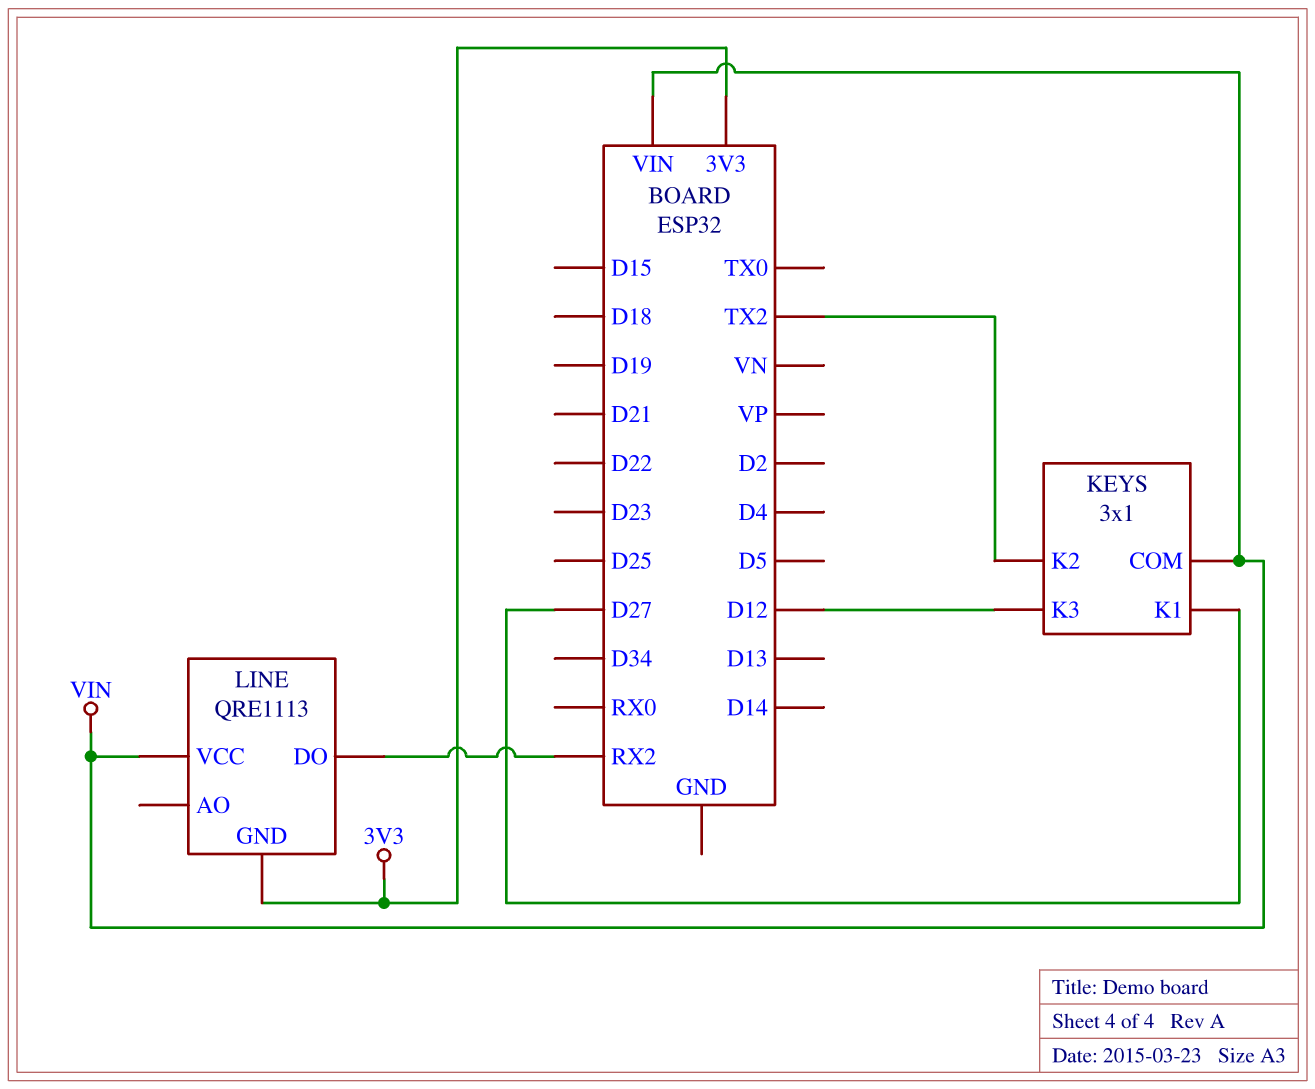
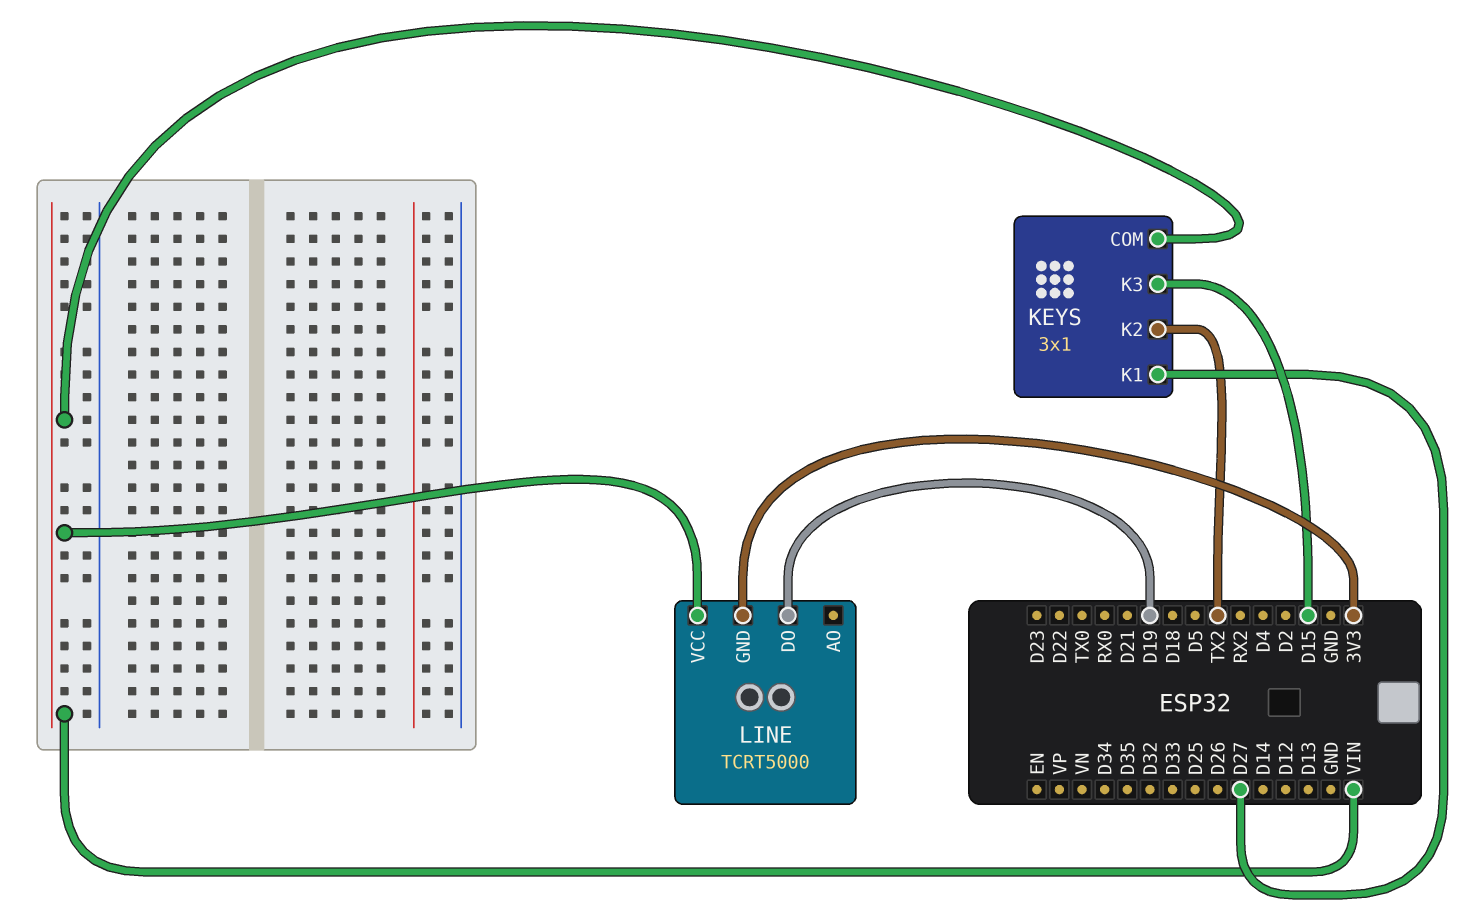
KEYS pin K3: D12 -> D15
LINE: QRE1113 -> TCRT5000
LINE pin DO: RX2 -> D19

